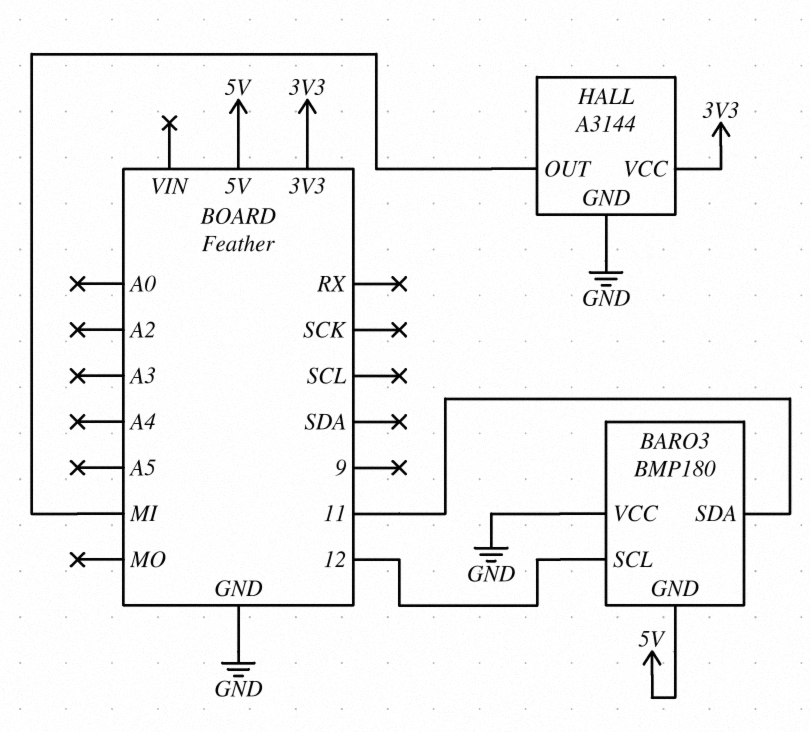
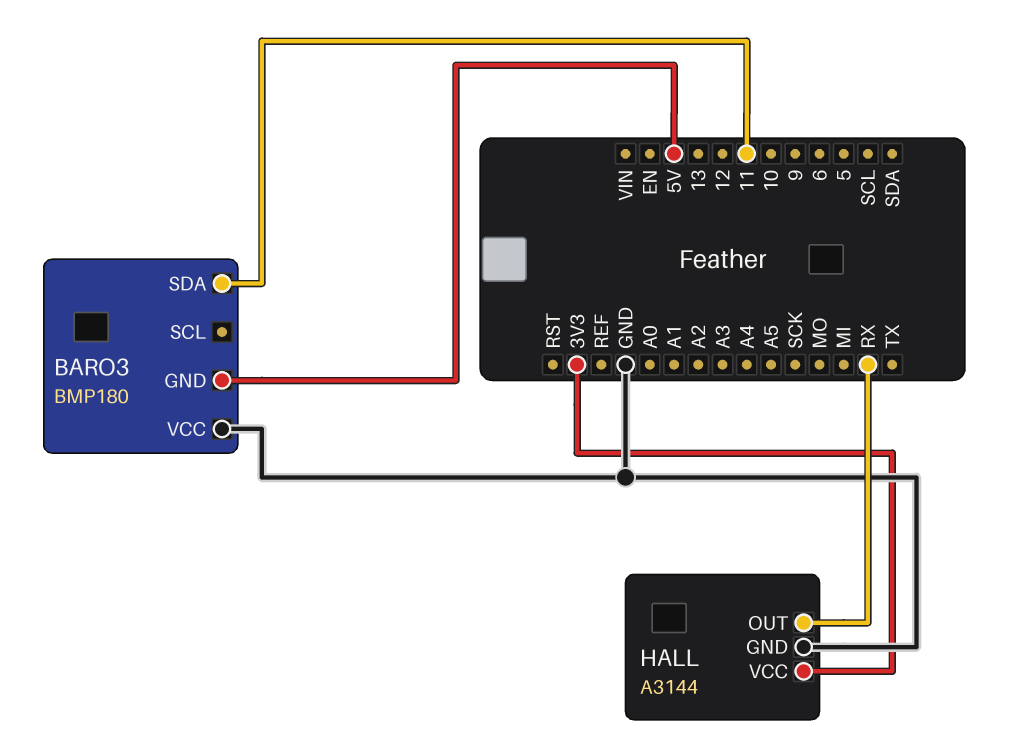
BARO3 pin SCL: 12 -> none
HALL pin OUT: MI -> RX

